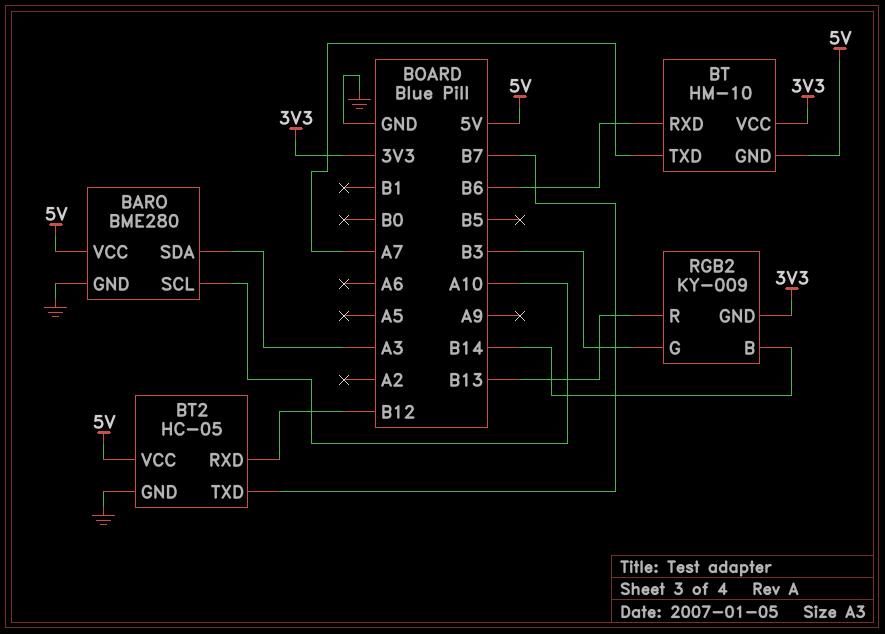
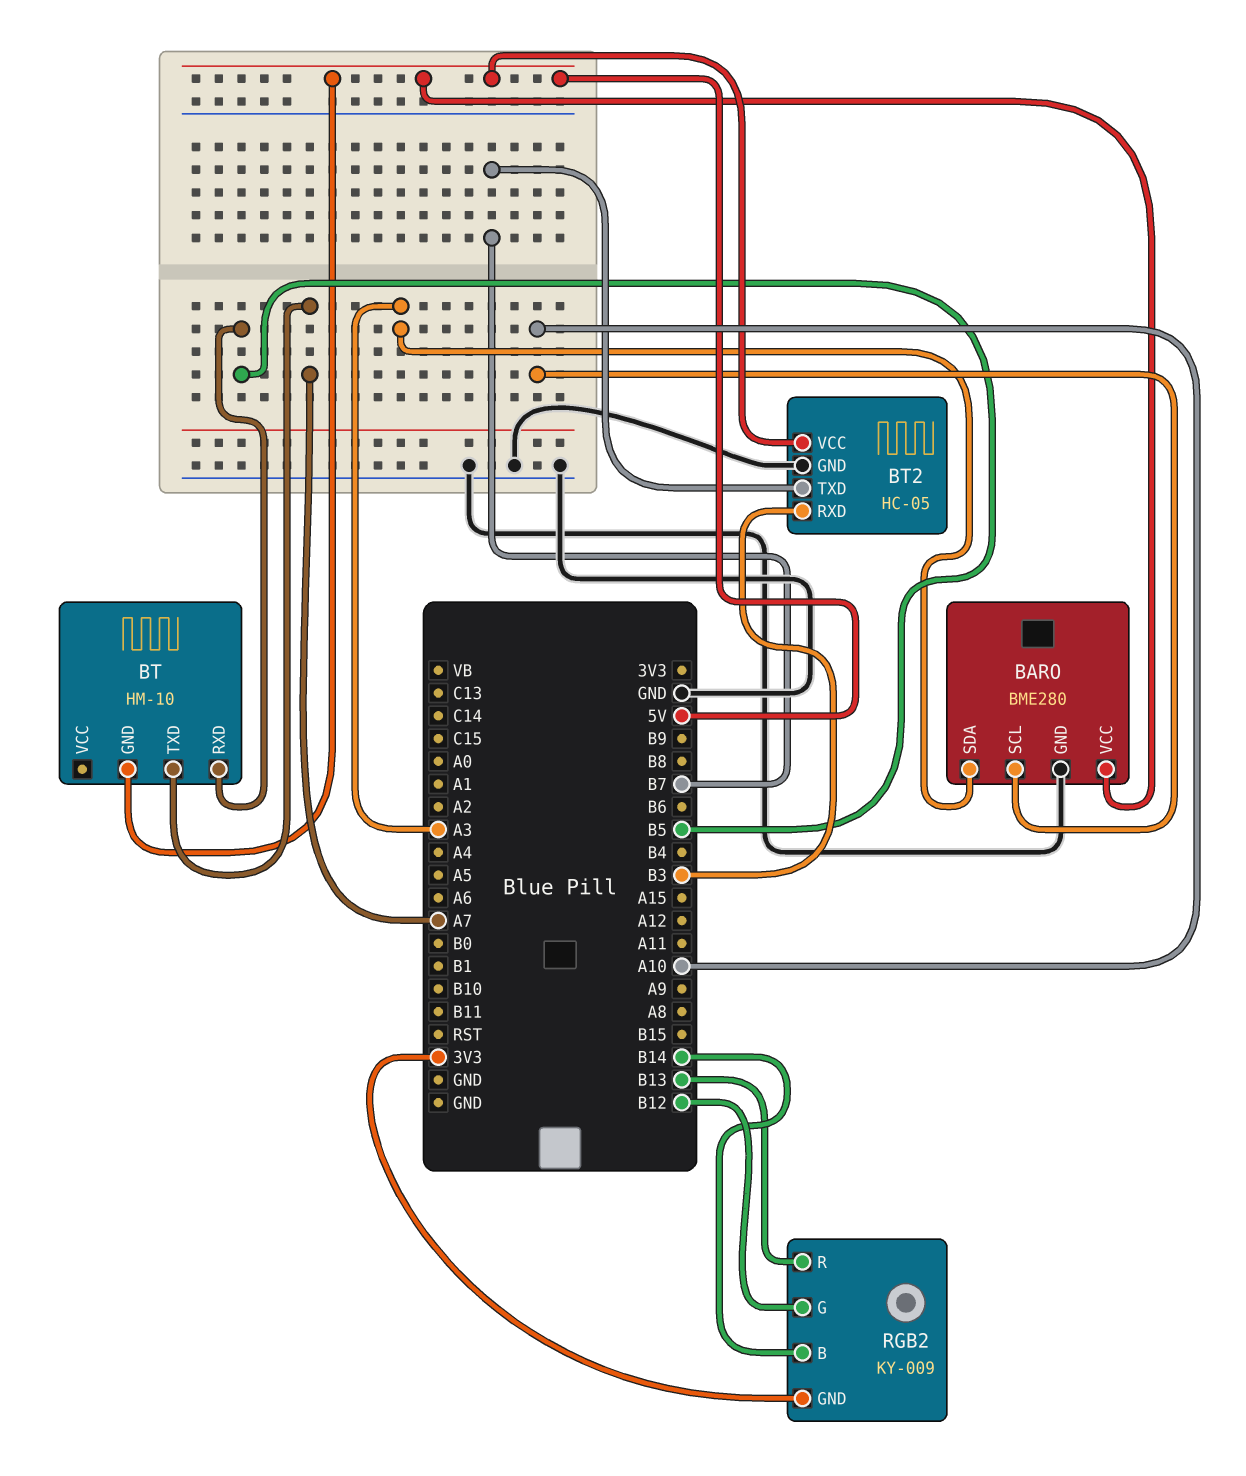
BT pin RXD: B6 -> B5
BT pin VCC: 3V3 -> none
BT2 pin RXD: B12 -> B3
RGB2 pin G: B3 -> B12

